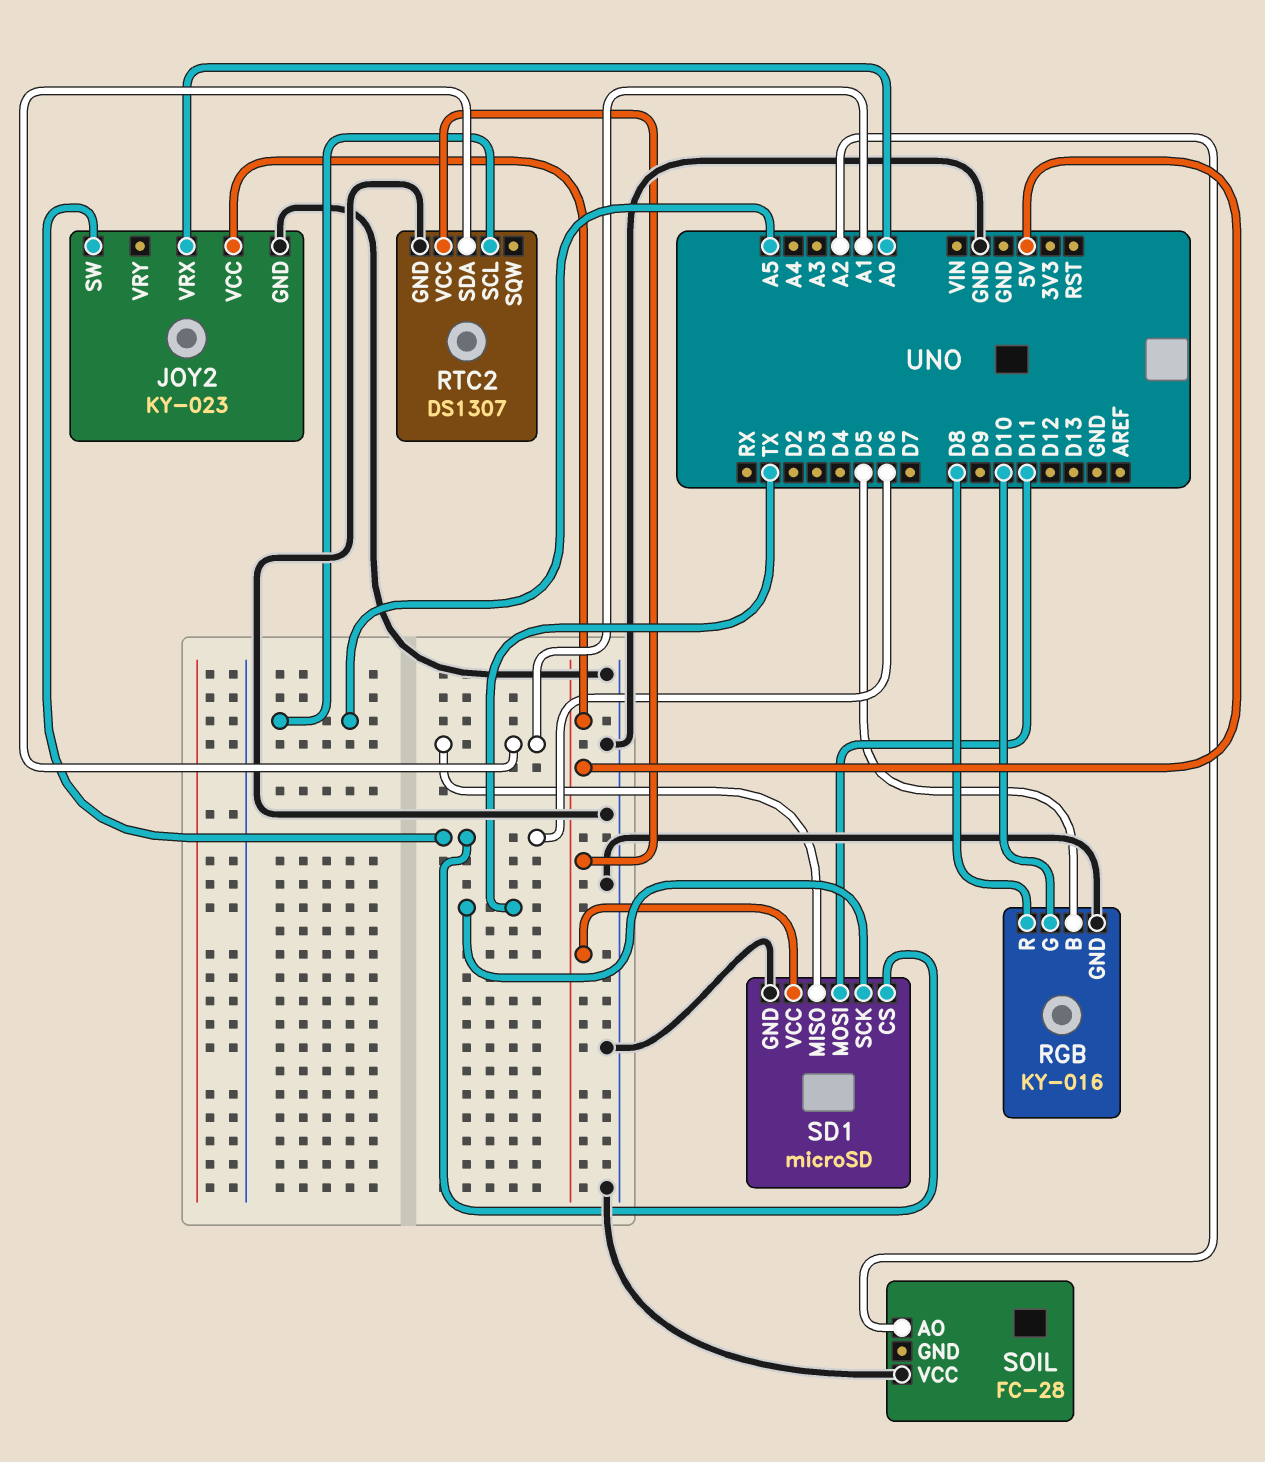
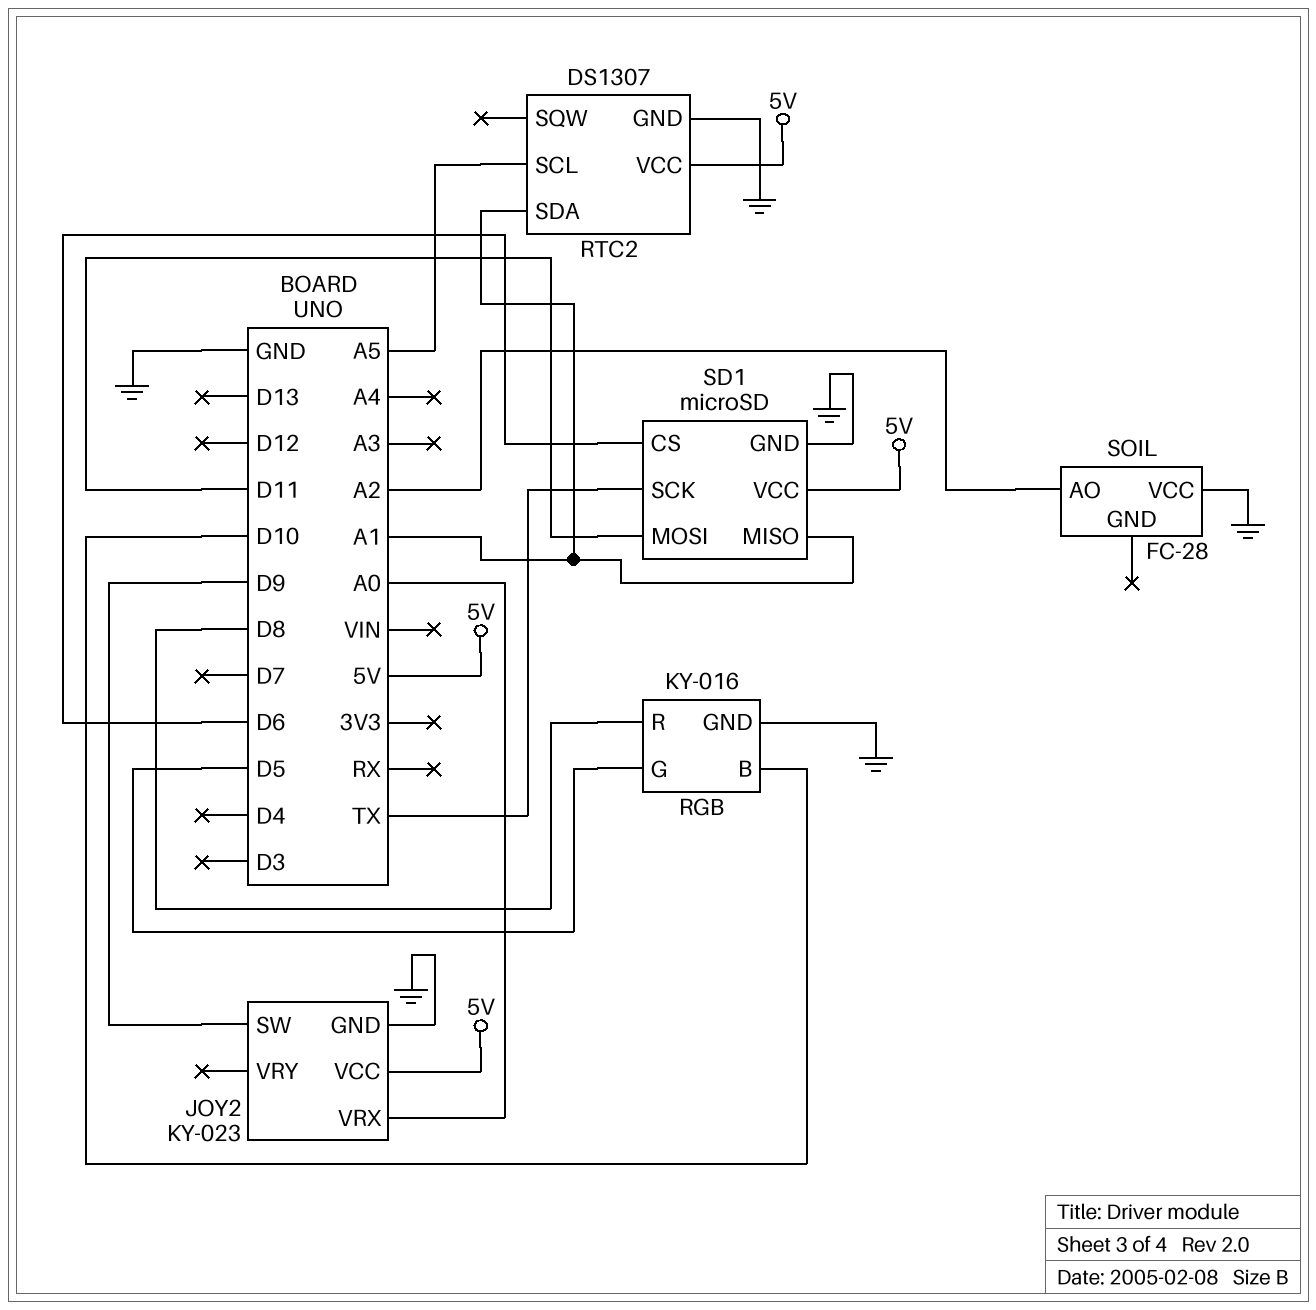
JOY2 pin SW: D6 -> D9
RGB pin B: D5 -> D10
RGB pin G: D10 -> D5

